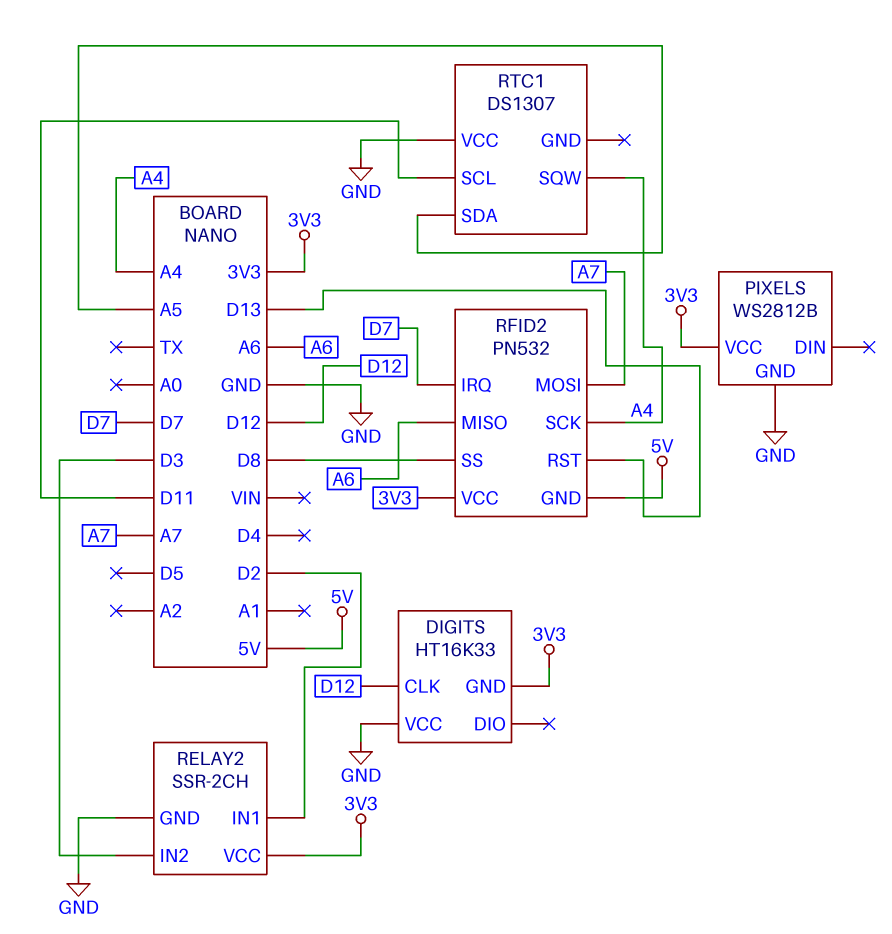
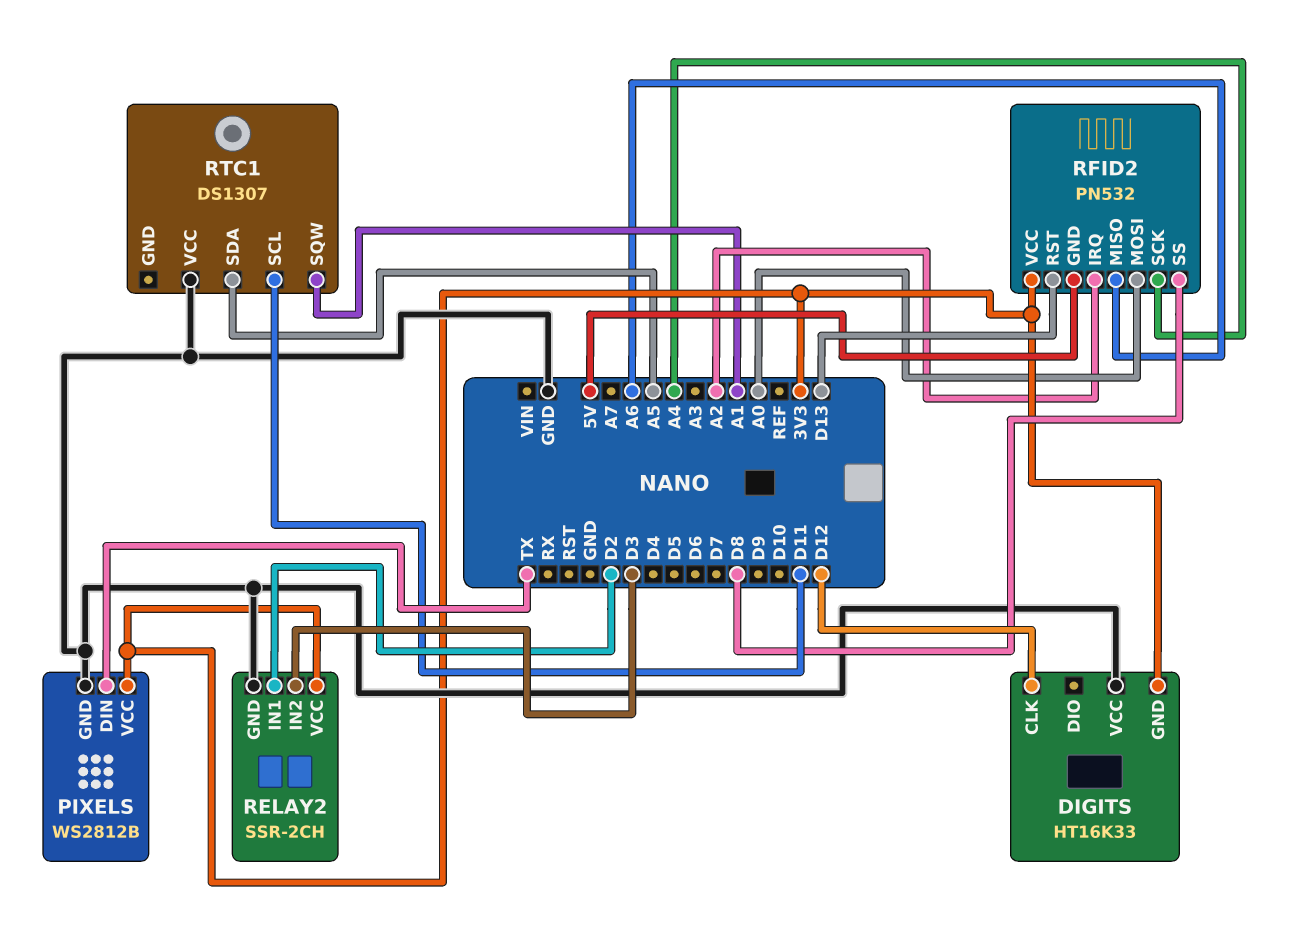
PIXELS pin DIN: none -> TX
RFID2 pin IRQ: D7 -> A2
RFID2 pin MOSI: A7 -> A0
RTC1 pin SQW: A4 -> A1

